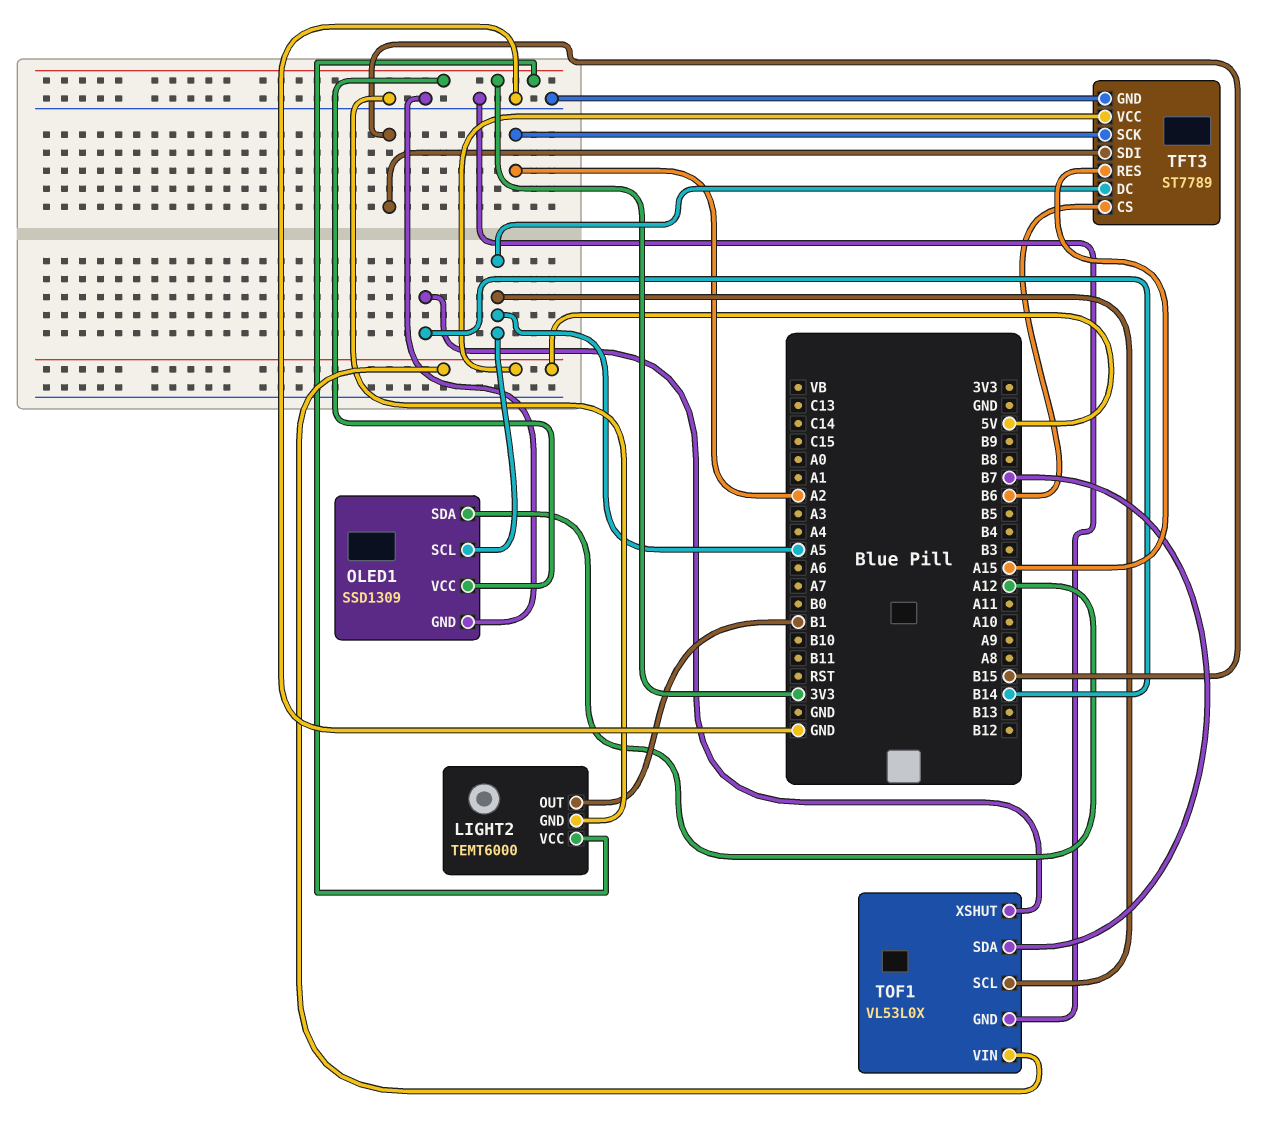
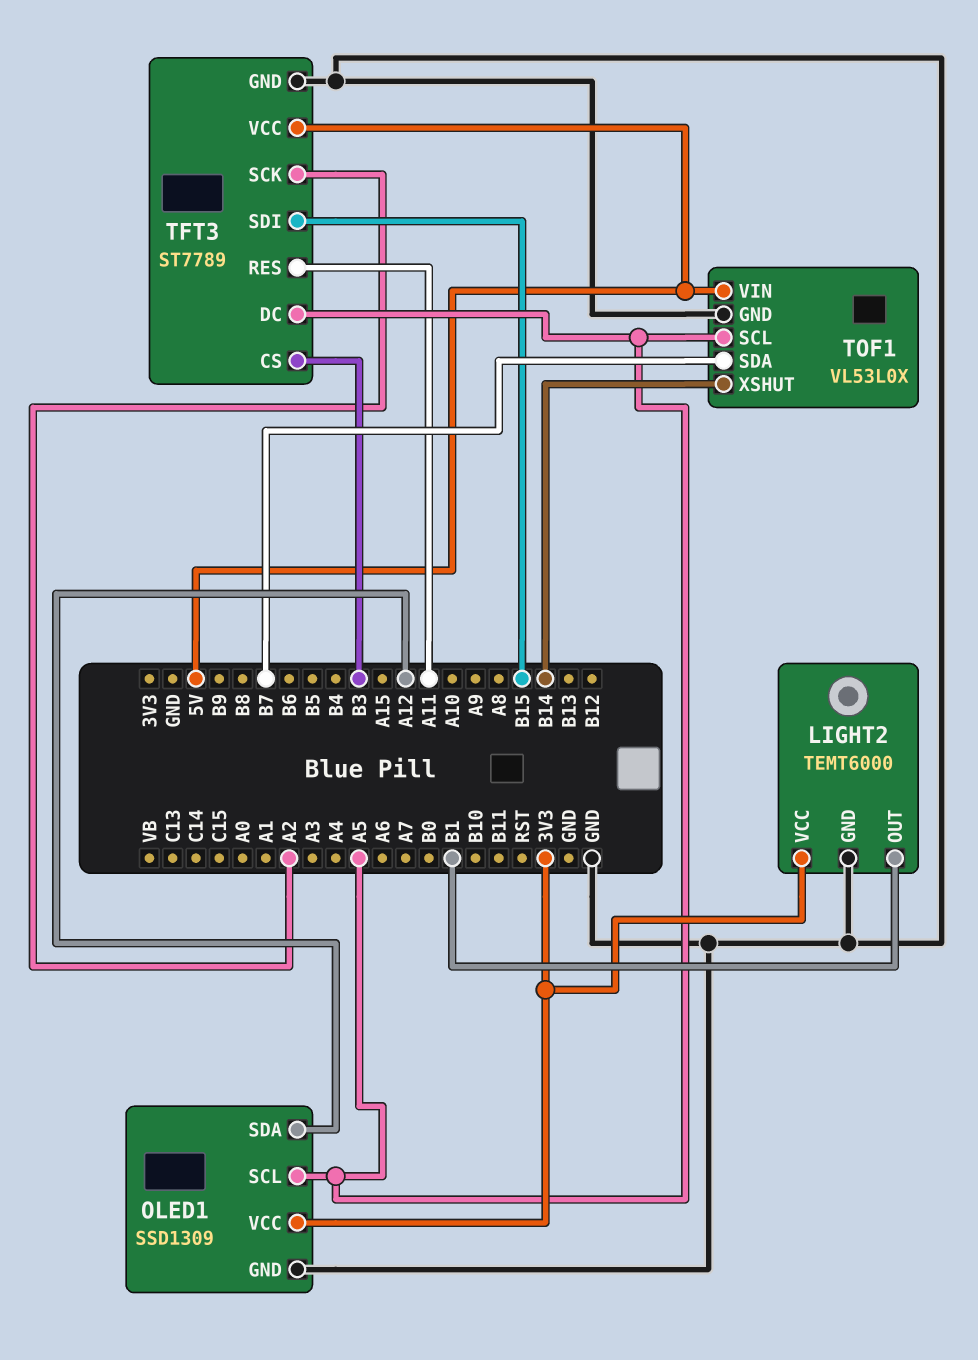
TFT3 pin CS: B6 -> B3
TFT3 pin RES: A15 -> A11

